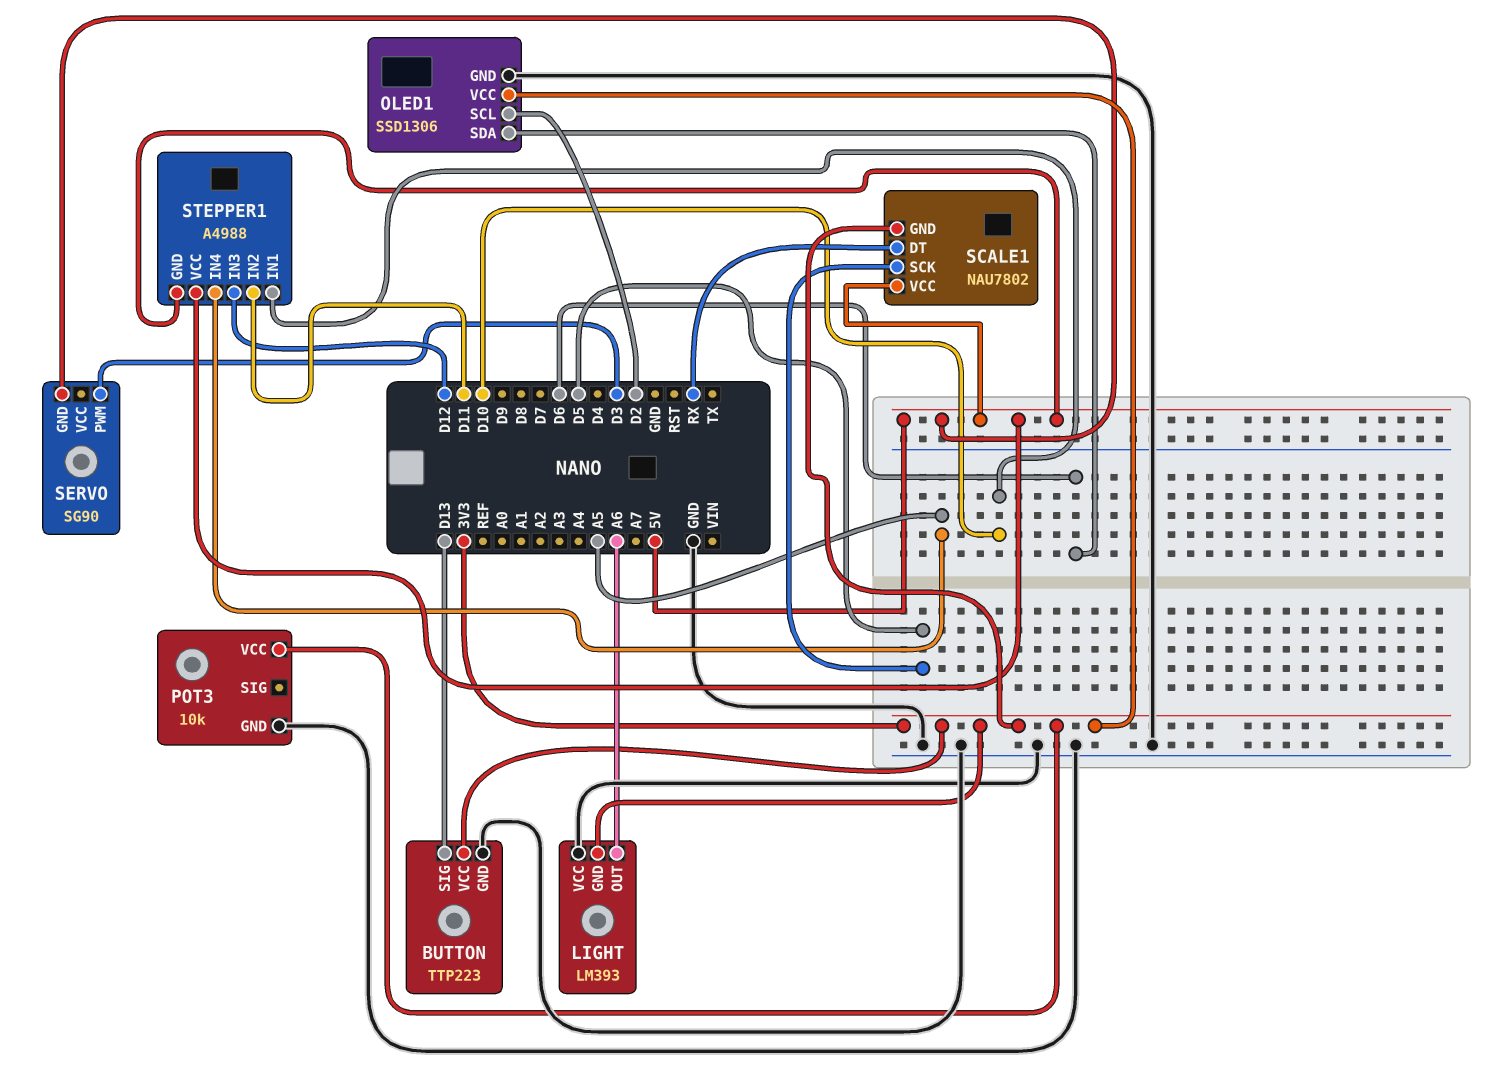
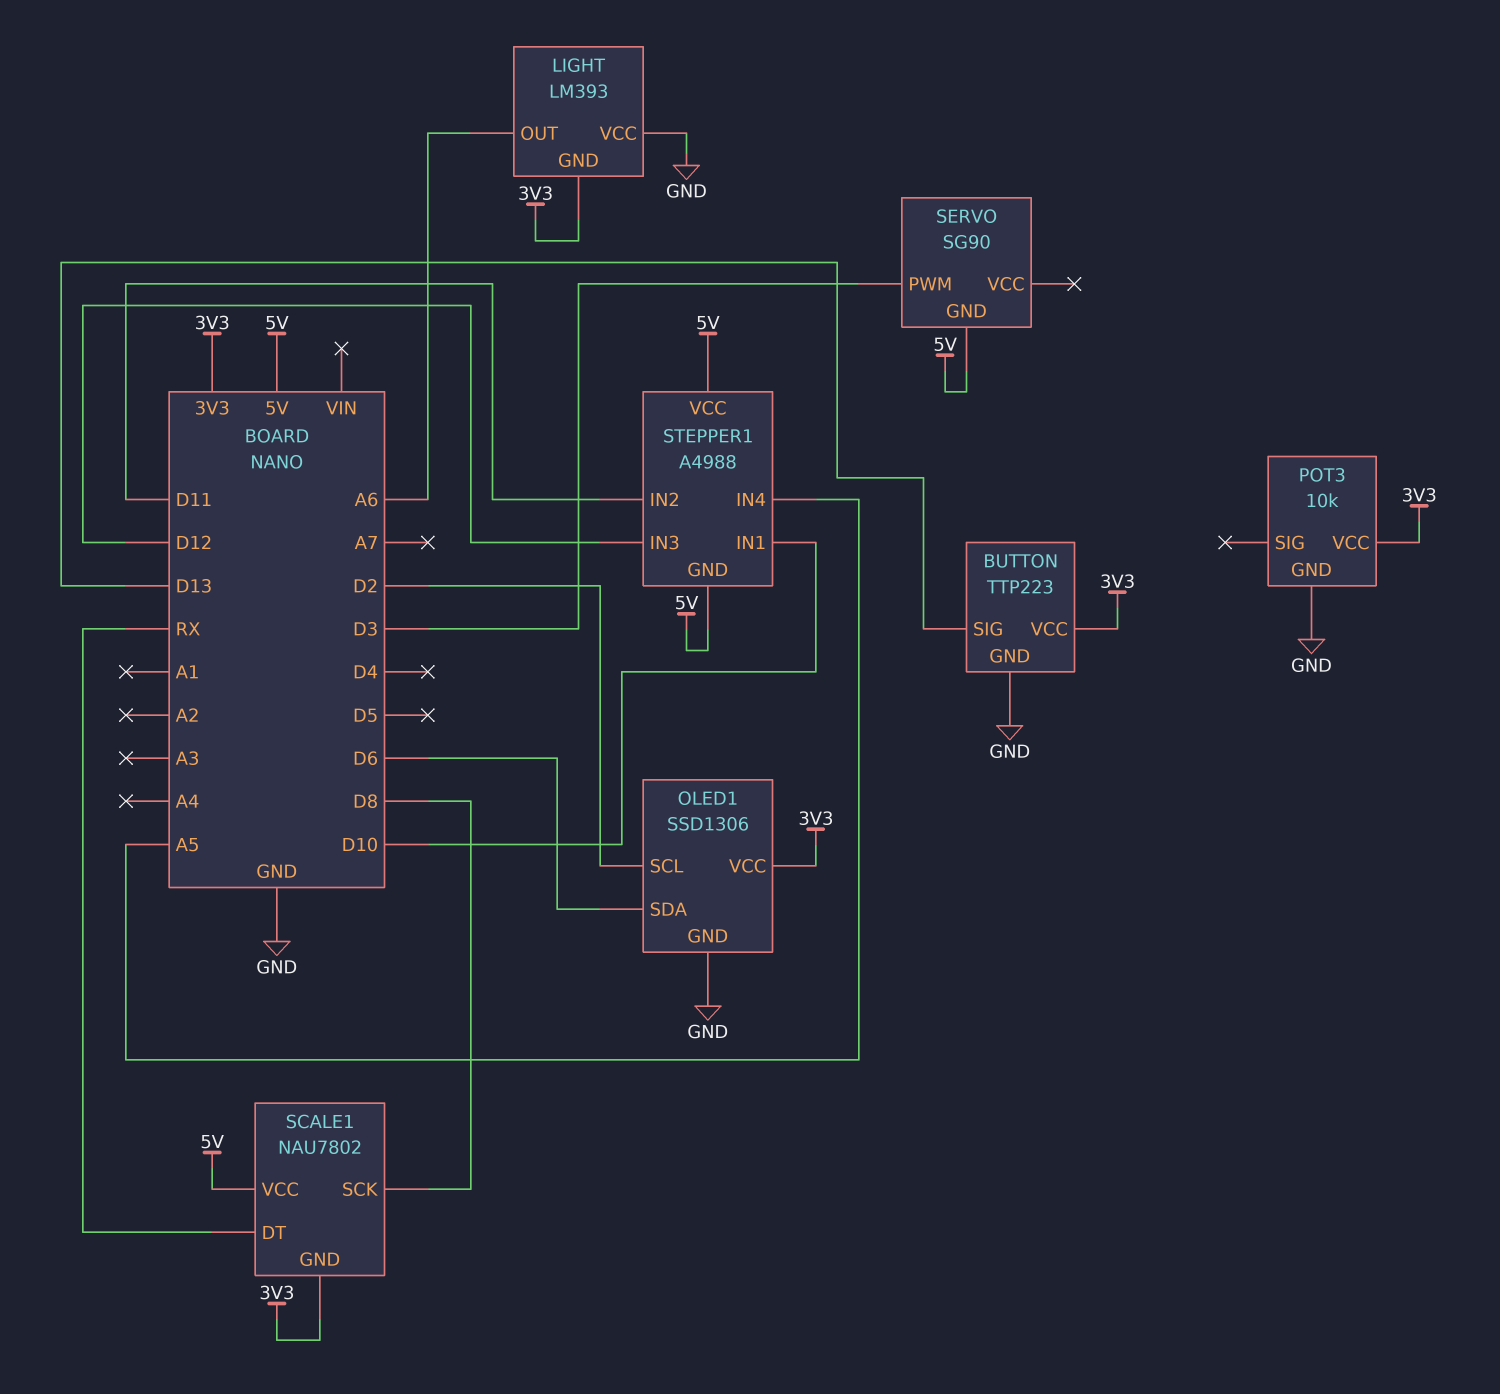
SCALE1 pin SCK: D5 -> D8

